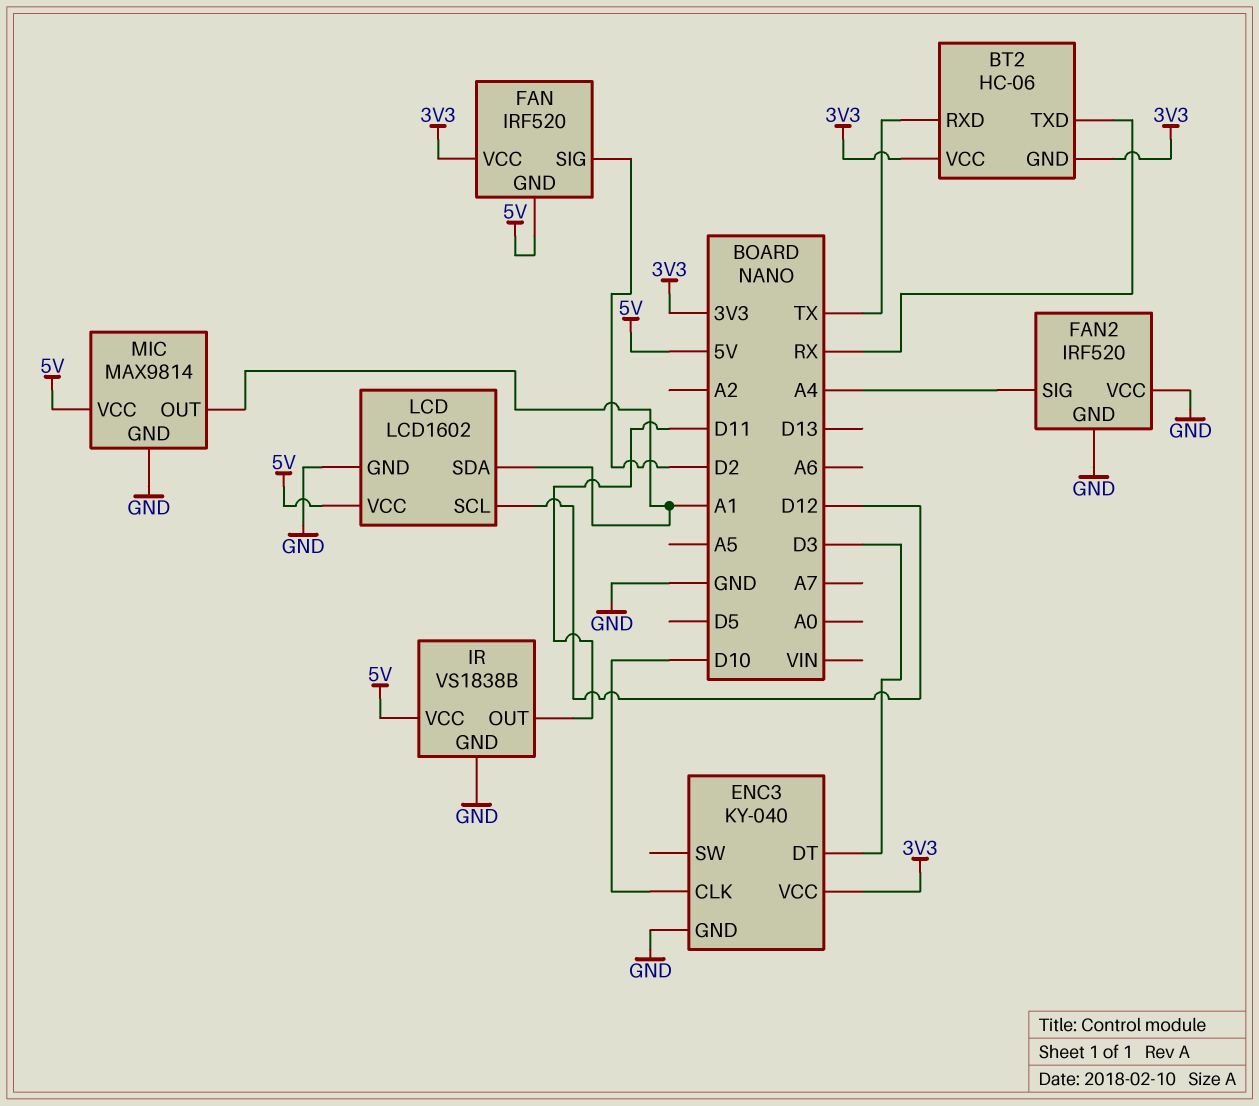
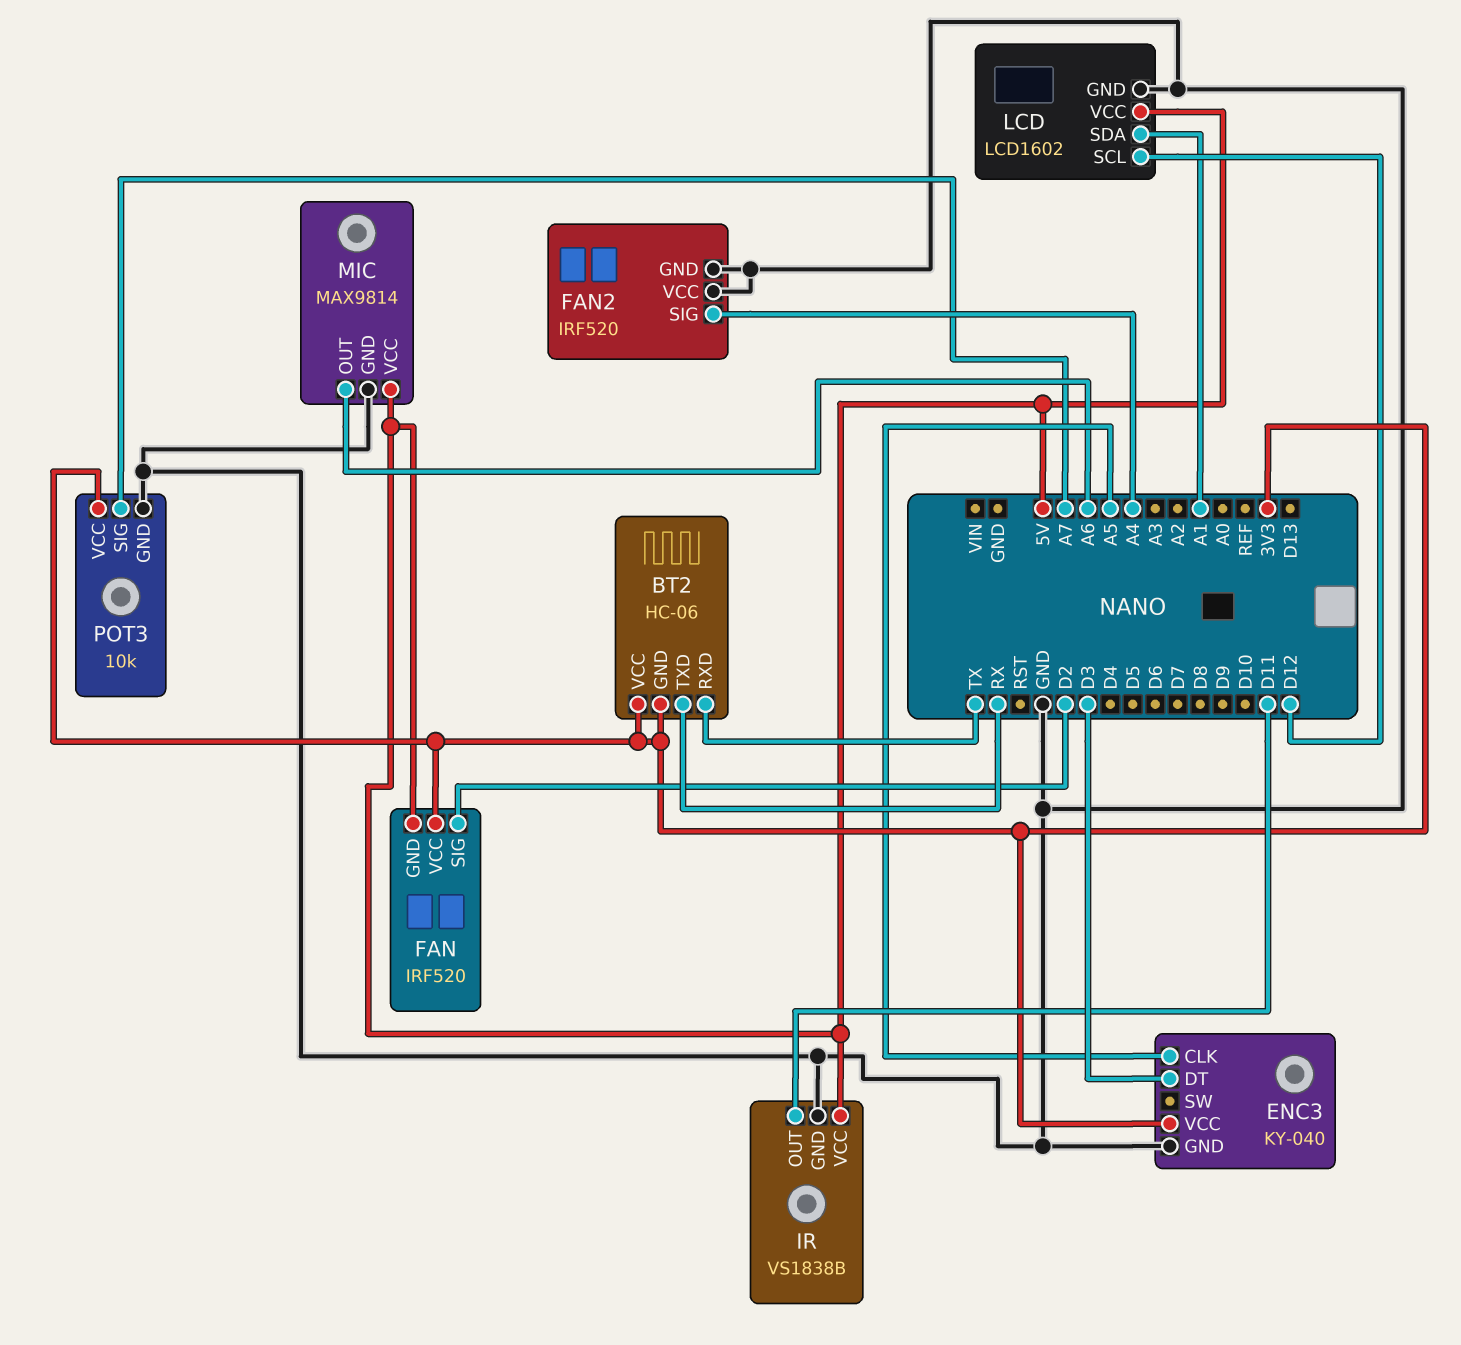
ENC3 pin CLK: D10 -> A5
MIC pin OUT: A1 -> A6
POT3: none -> 10k
POT3 pin GND: none -> GND
POT3 pin SIG: none -> A7
POT3 pin VCC: none -> 3V3

